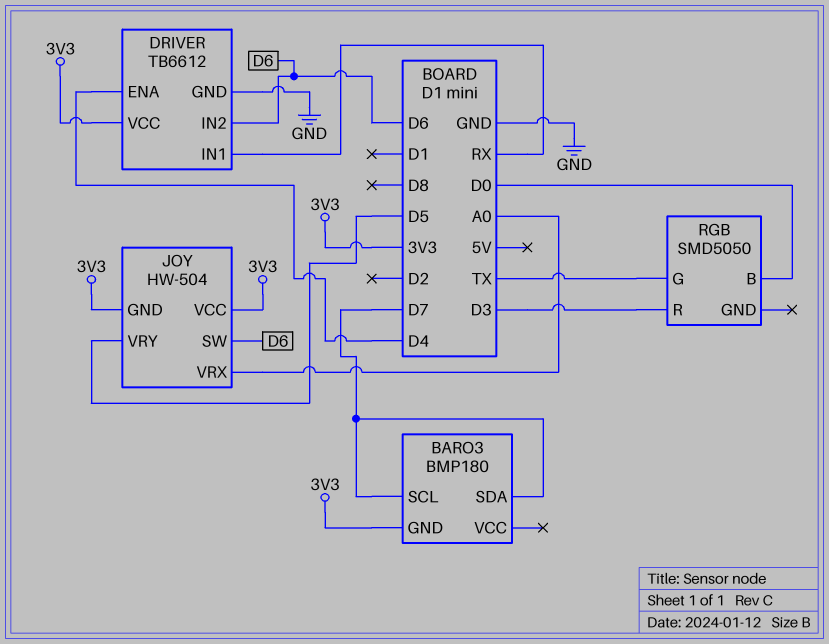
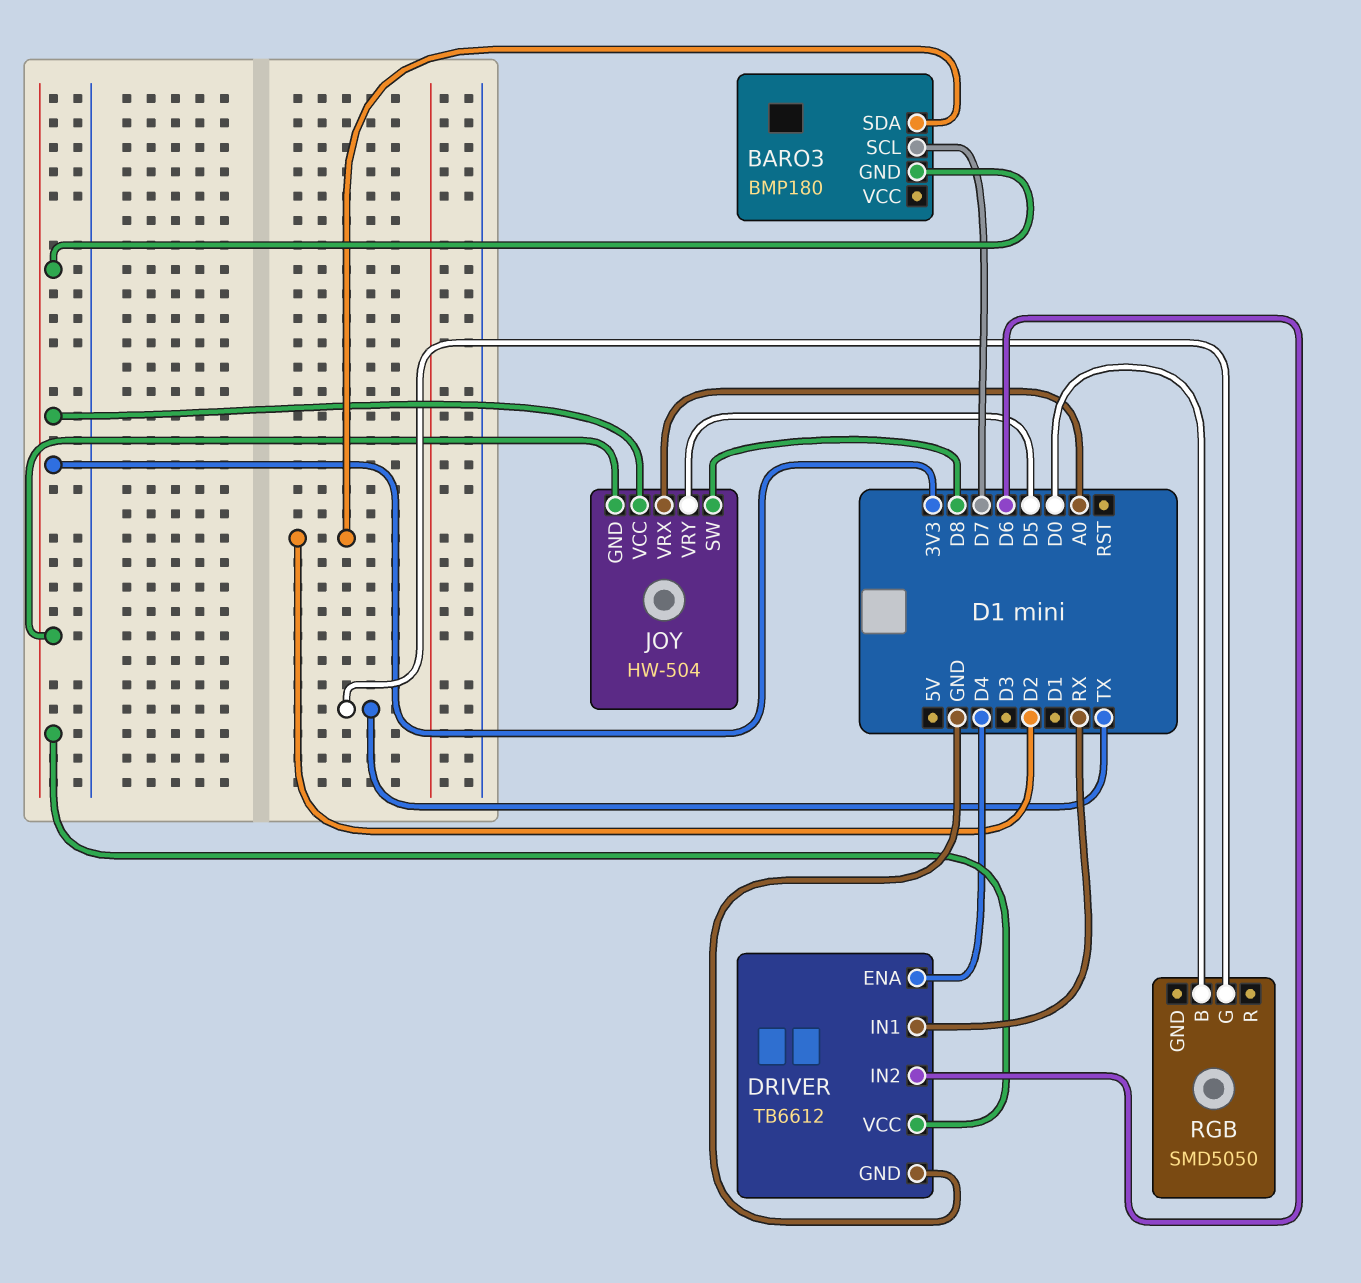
BARO3 pin SDA: D7 -> D2
JOY pin SW: D6 -> D8
RGB pin R: D3 -> none

